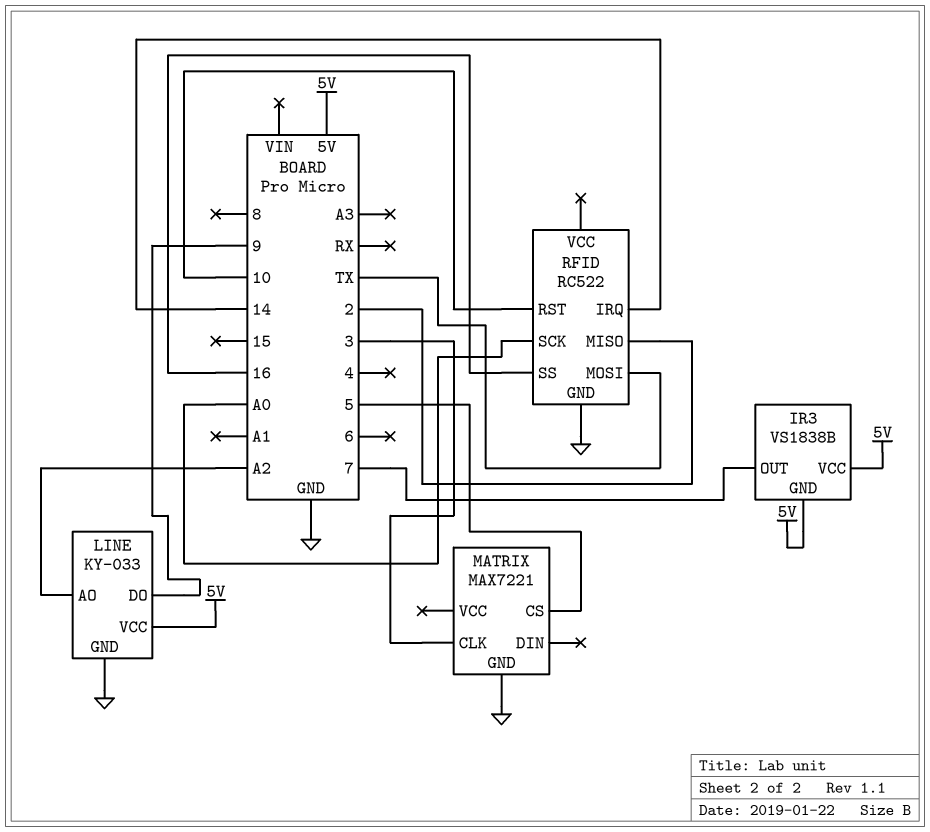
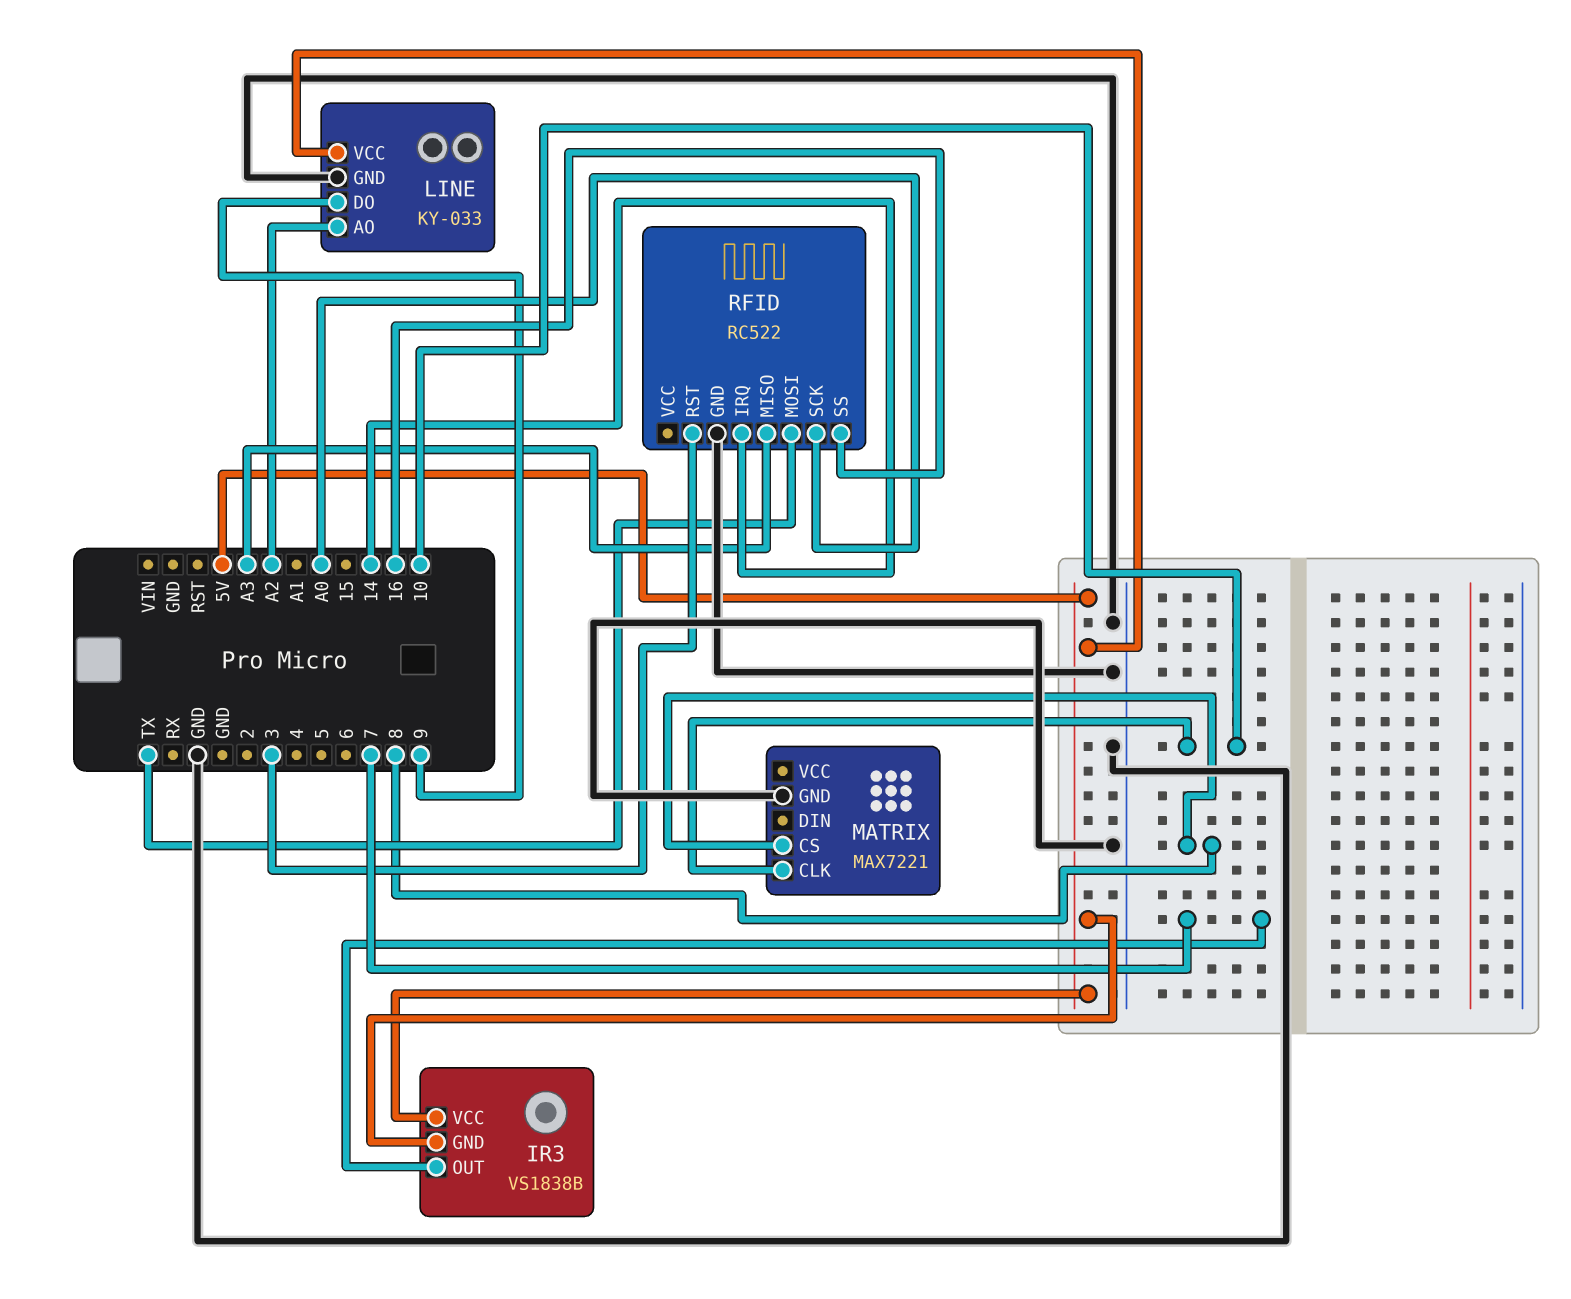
MATRIX pin CLK: 3 -> 10
MATRIX pin CS: 5 -> 8
RFID pin MISO: 2 -> A3
RFID pin RST: 10 -> 3

